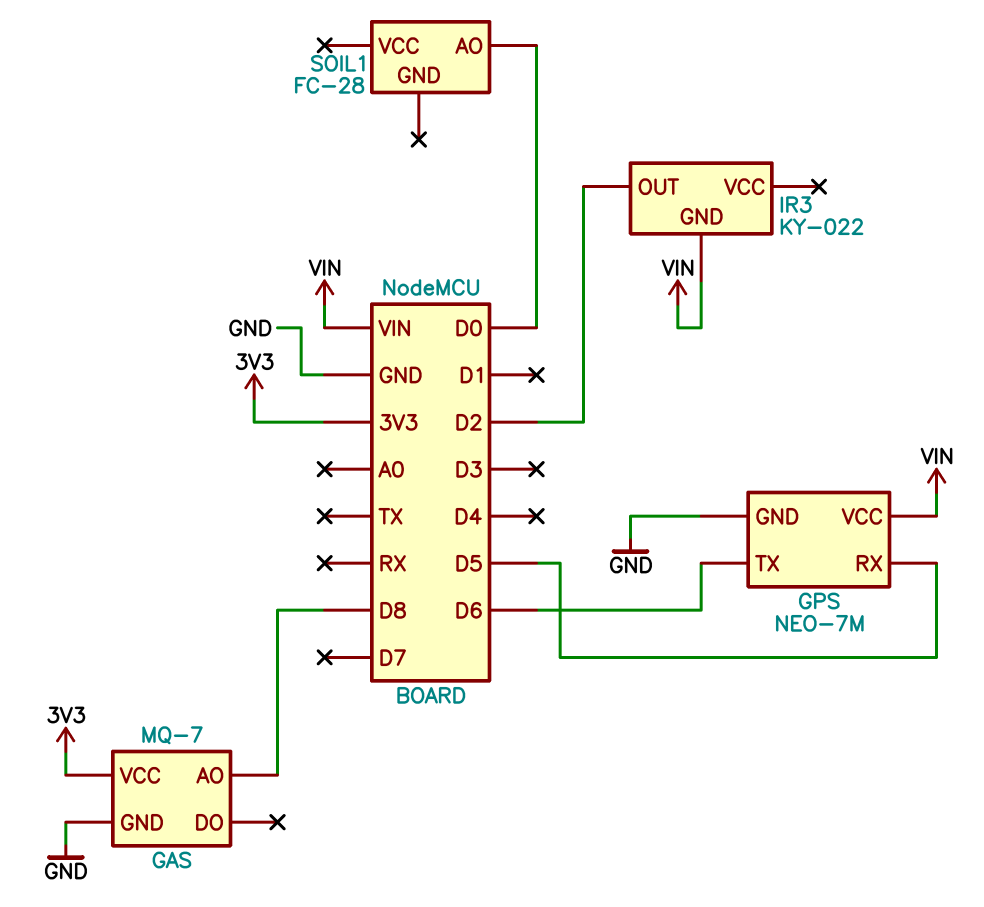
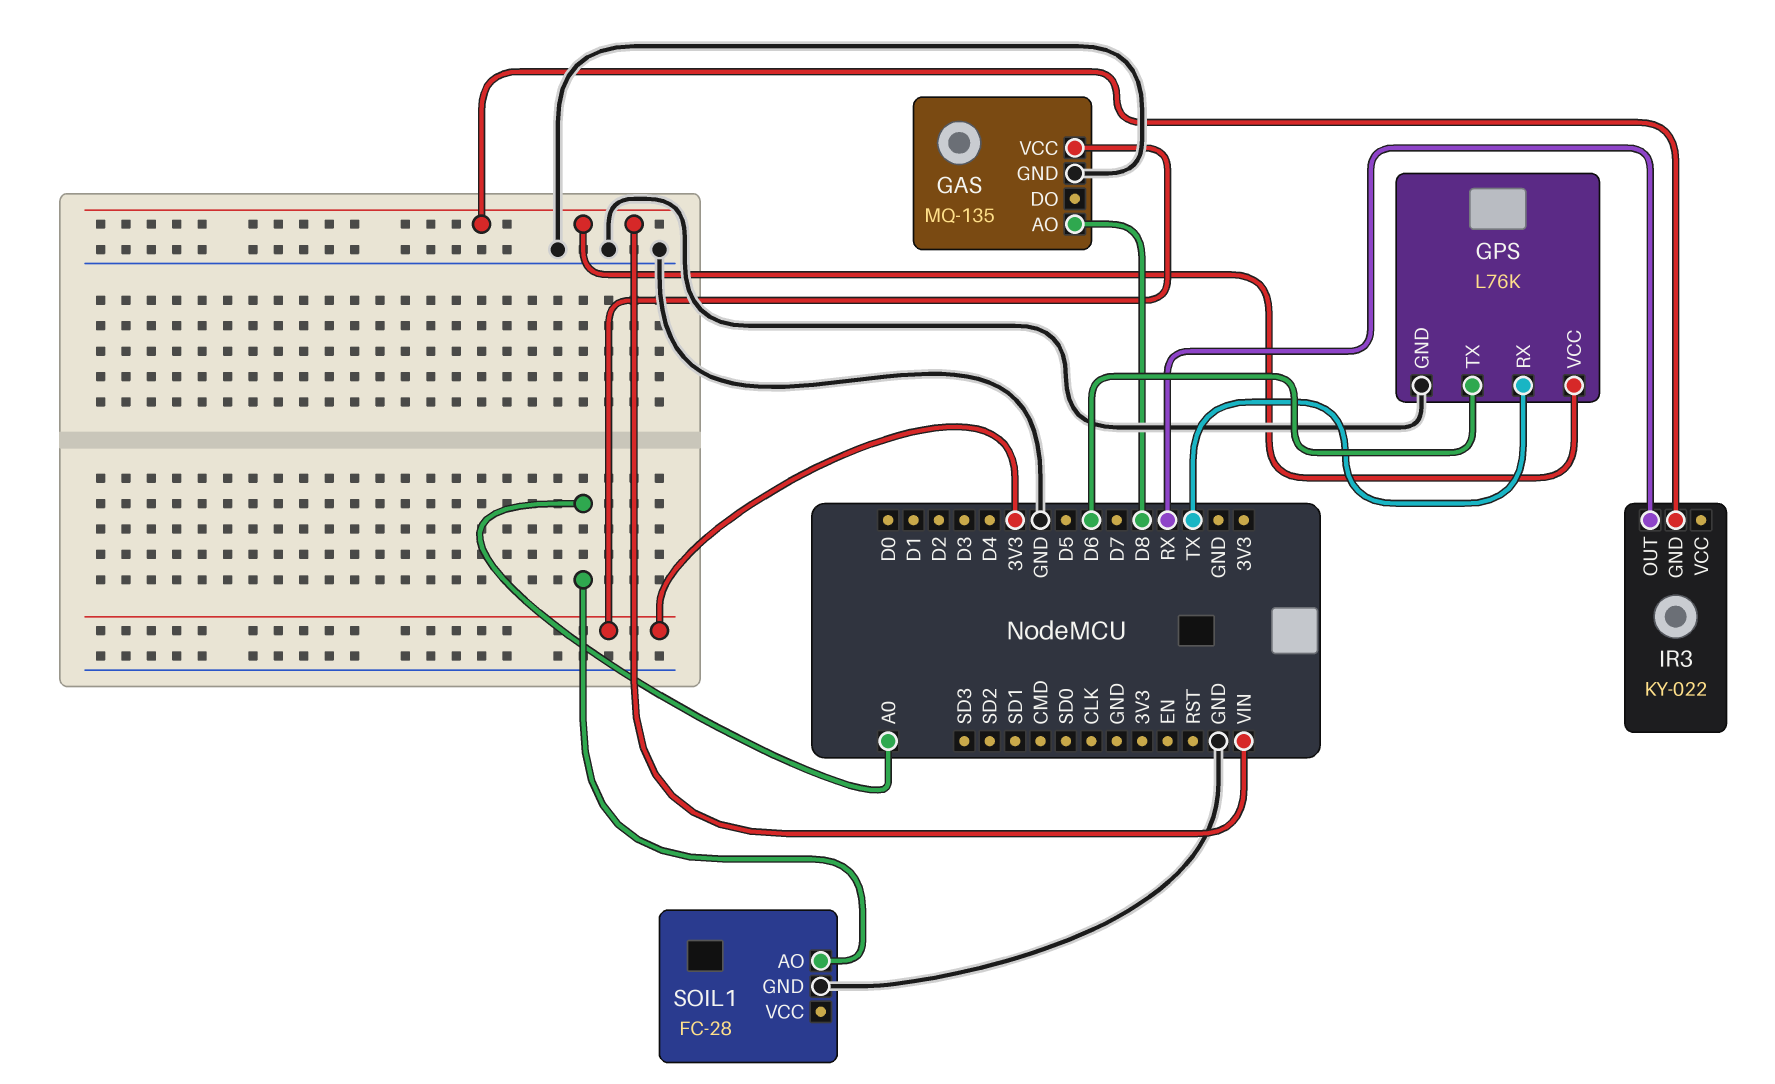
GAS: MQ-7 -> MQ-135
GPS: NEO-7M -> L76K
GPS pin RX: D5 -> TX
IR3 pin OUT: D2 -> RX
SOIL1 pin AO: D0 -> A0
SOIL1 pin GND: none -> GND

